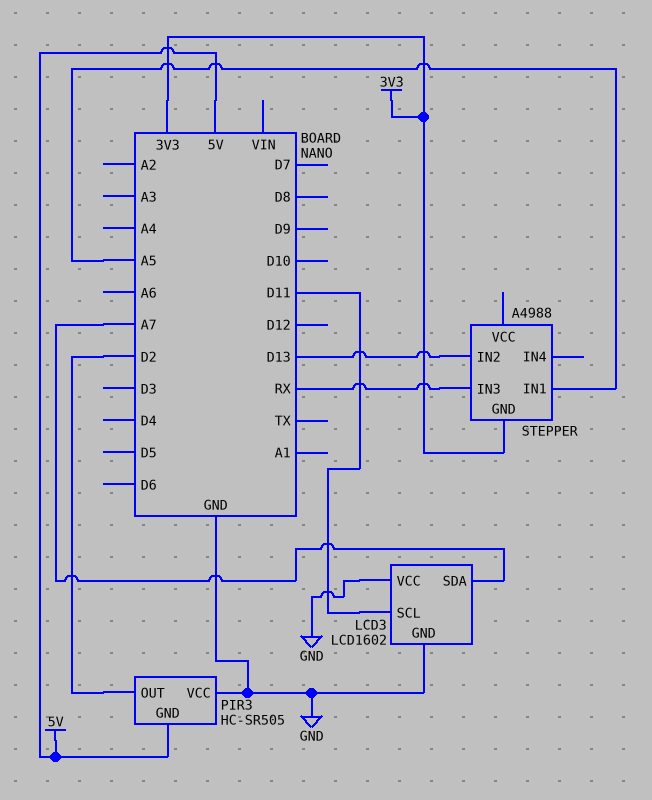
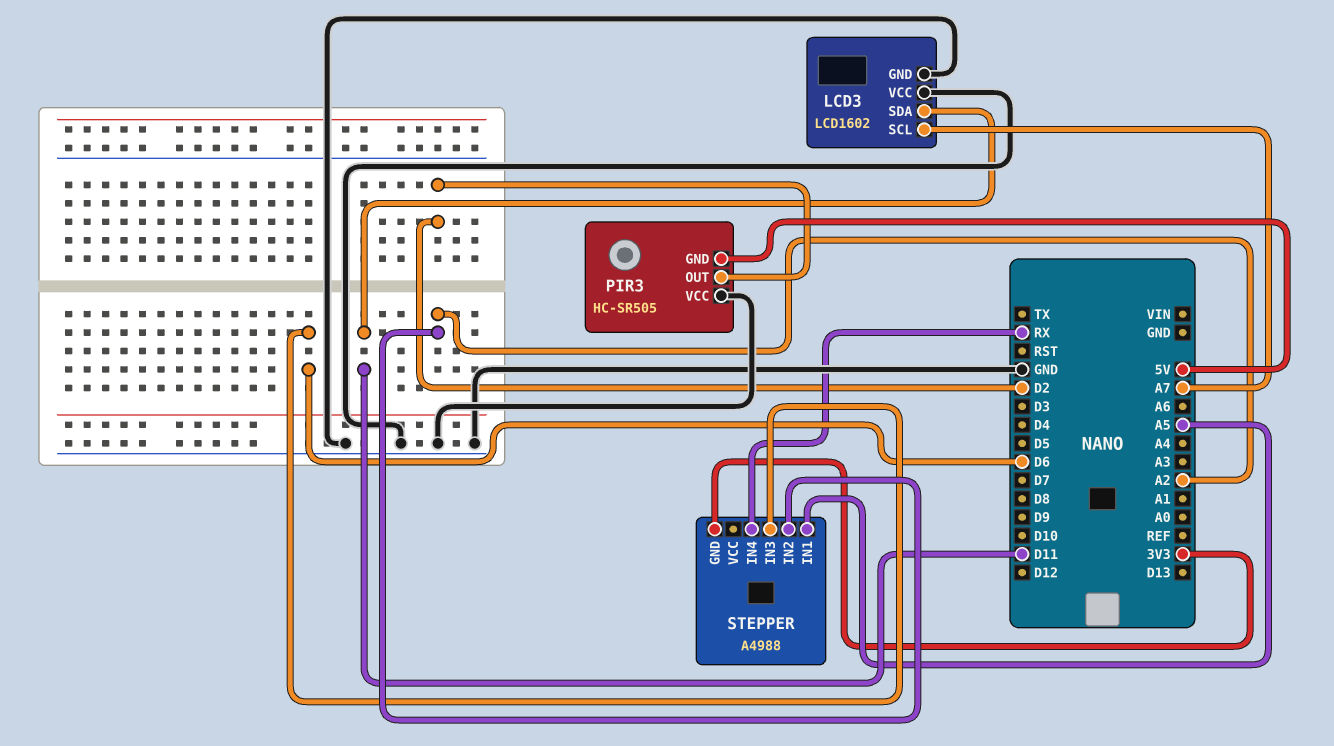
LCD3 pin SCL: D11 -> A7
LCD3 pin SDA: A7 -> D11
STEPPER pin IN2: D13 -> A2
STEPPER pin IN3: RX -> D6
STEPPER pin IN4: none -> RX

